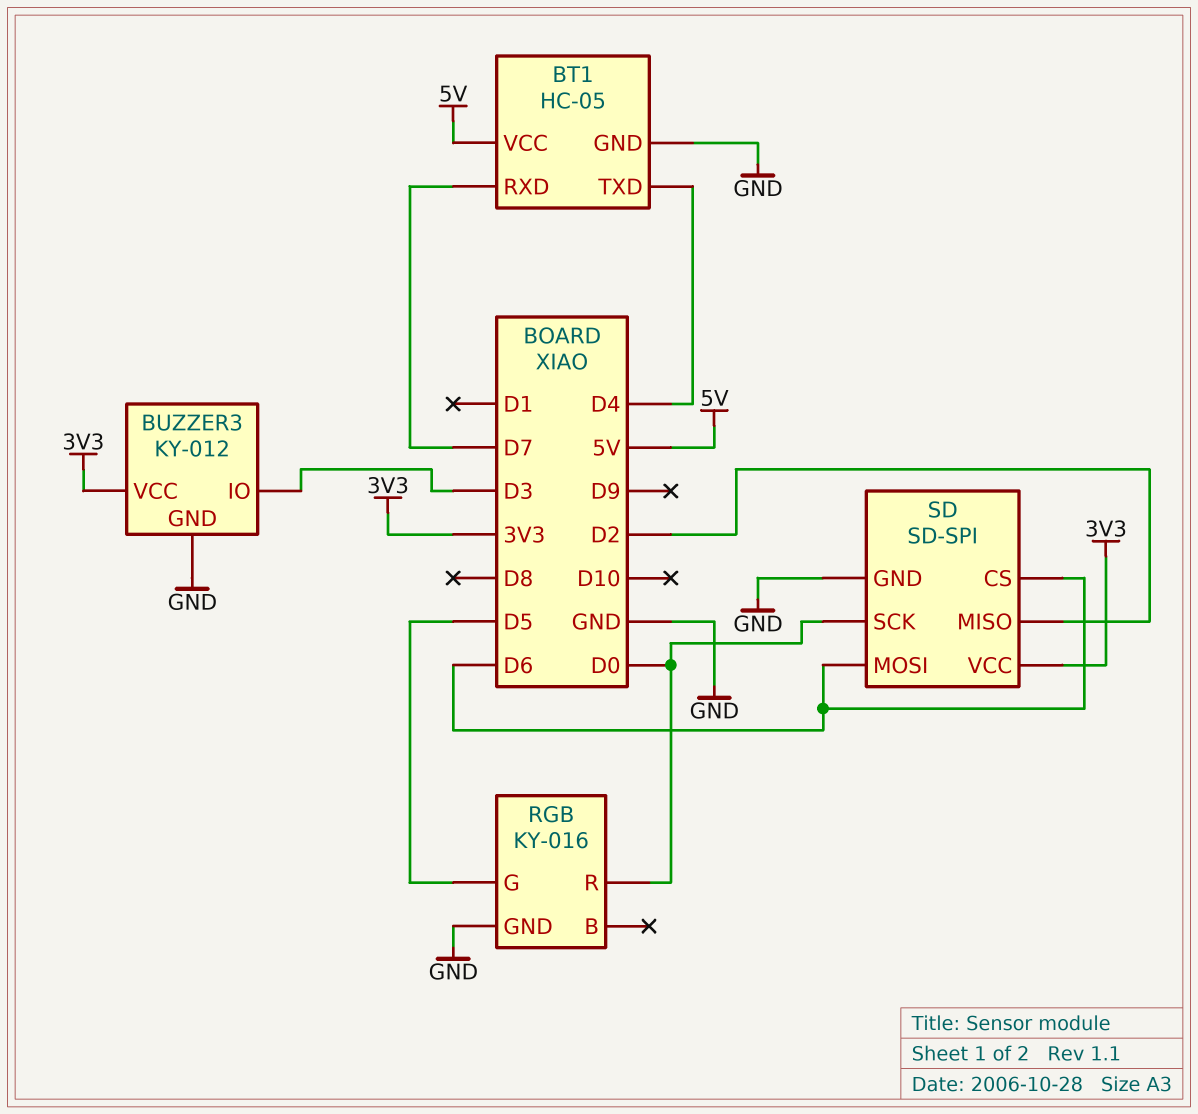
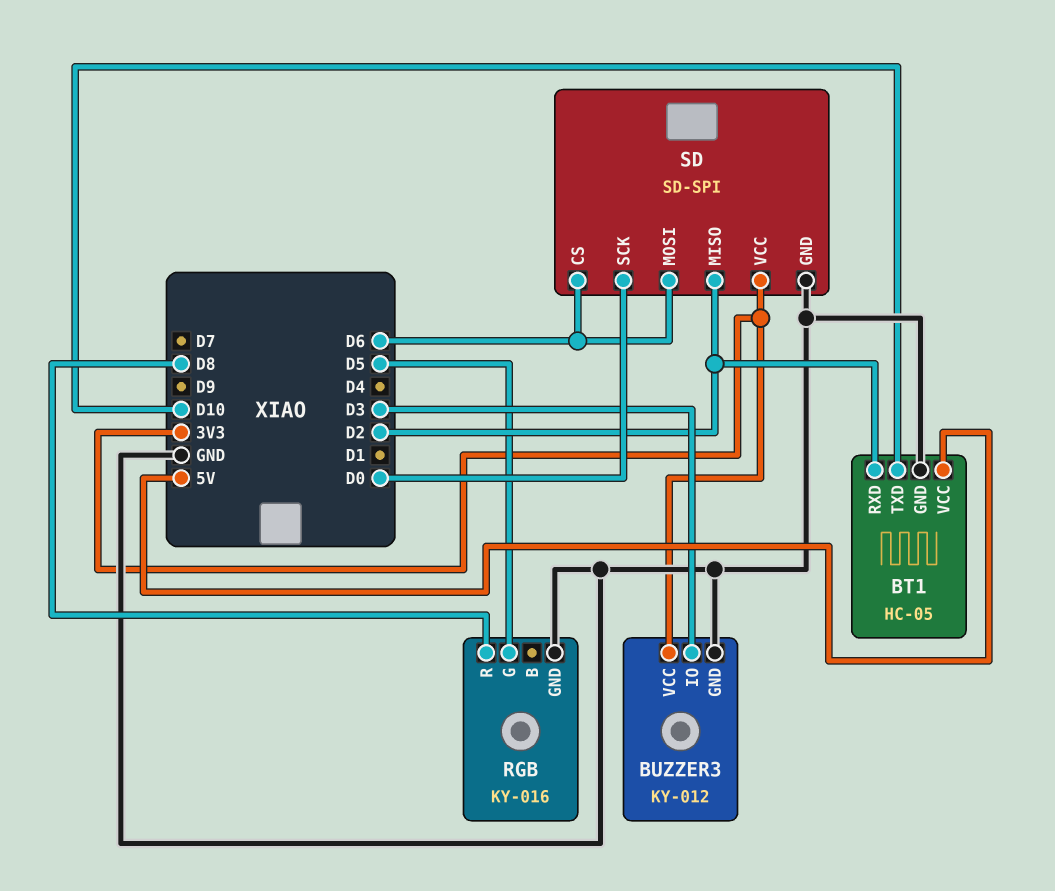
BT1 pin RXD: D7 -> D2
BT1 pin TXD: D4 -> D10
RGB pin R: D0 -> D8

